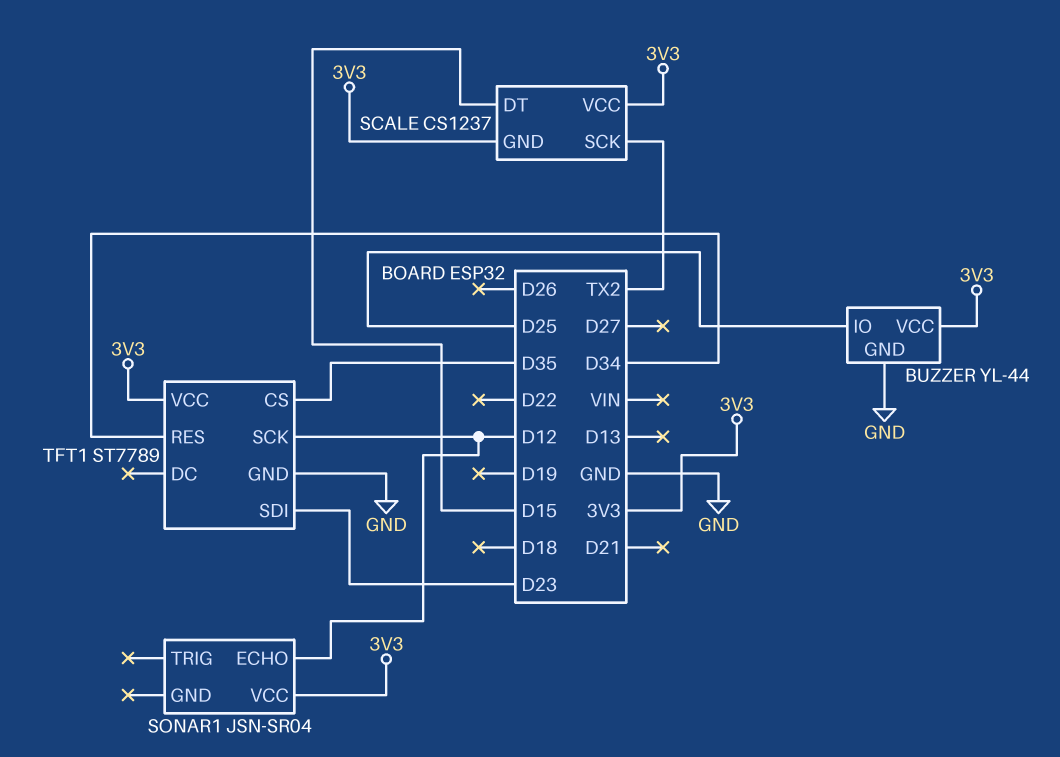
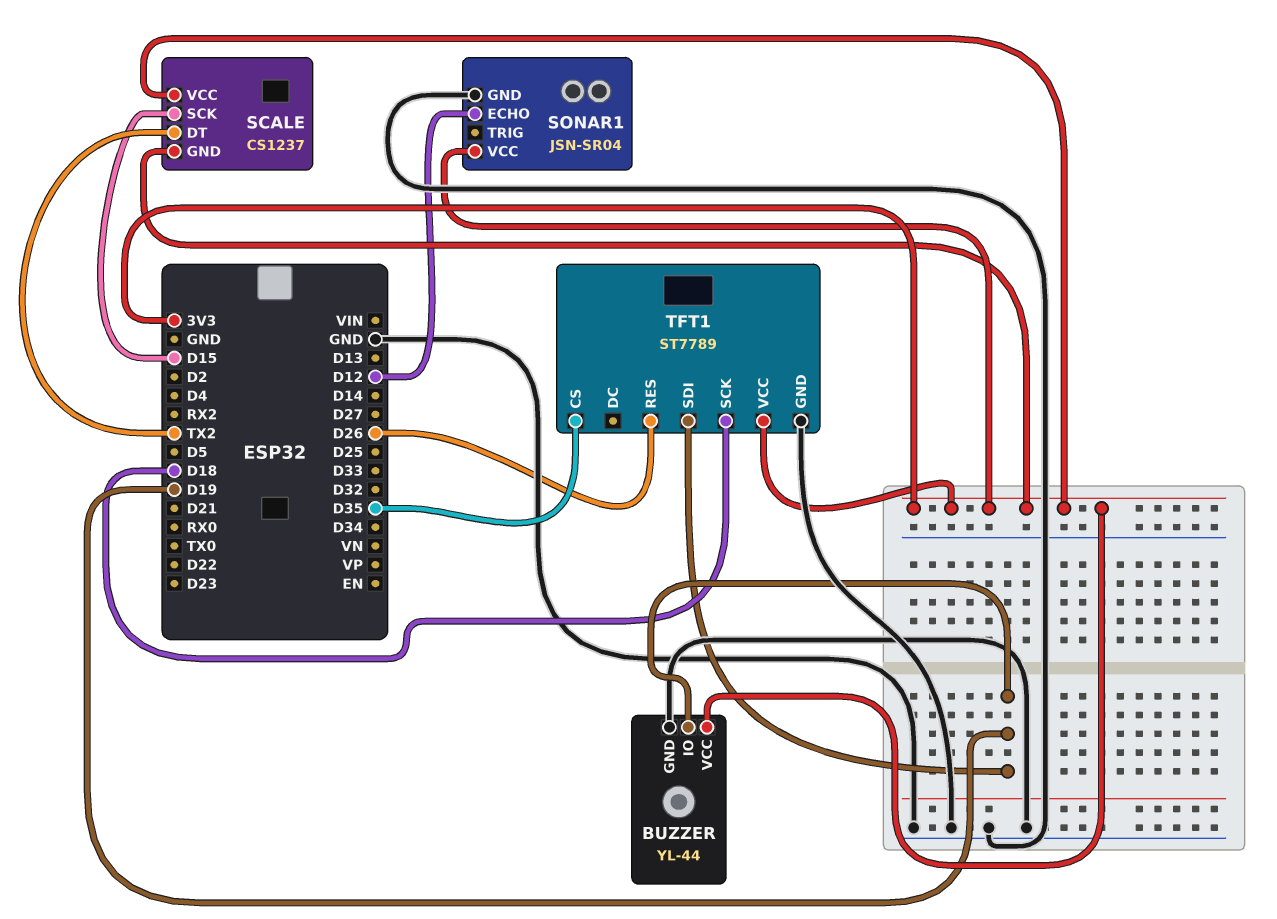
BUZZER pin IO: D25 -> D19
SCALE pin DT: D15 -> TX2
SCALE pin SCK: TX2 -> D15
SONAR1 pin GND: none -> GND
TFT1 pin RES: D34 -> D26
TFT1 pin SCK: D12 -> D18
TFT1 pin SDI: D23 -> D19

